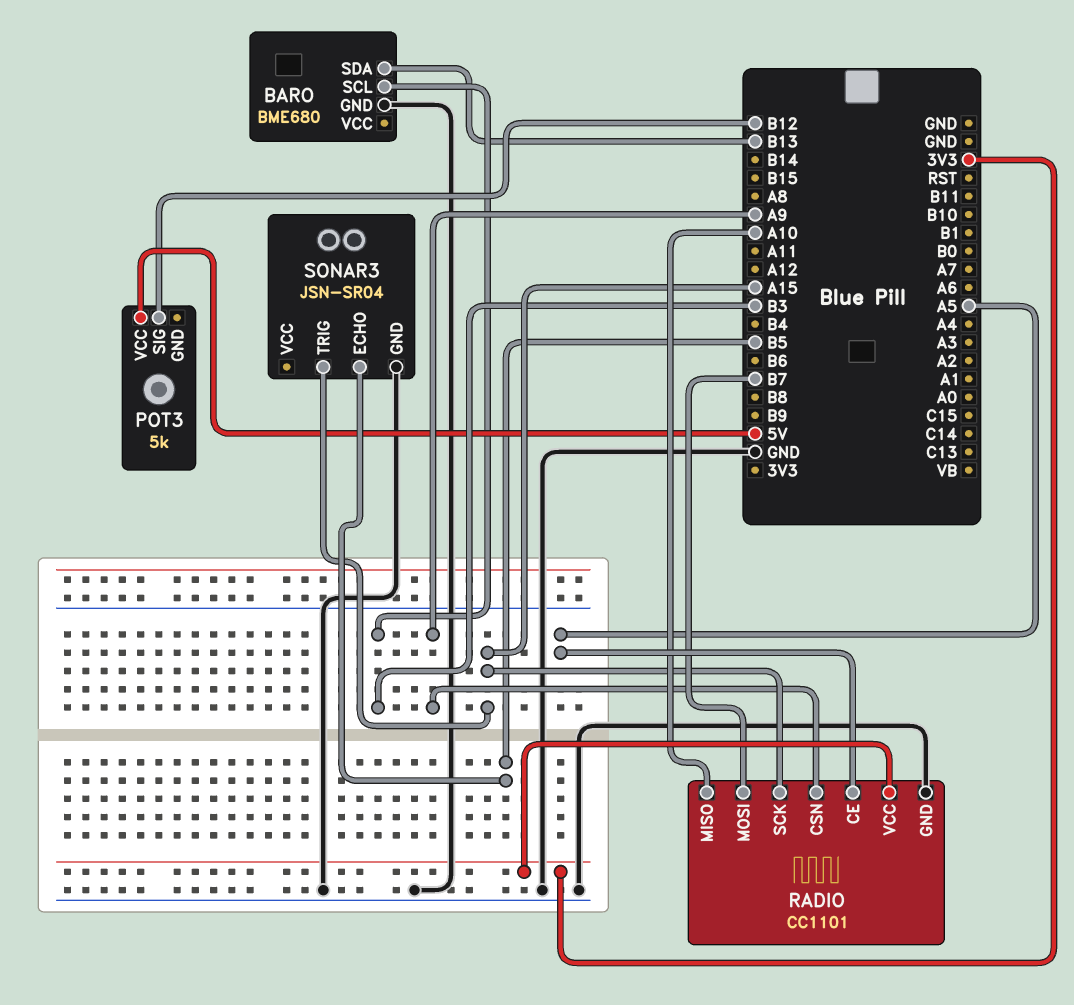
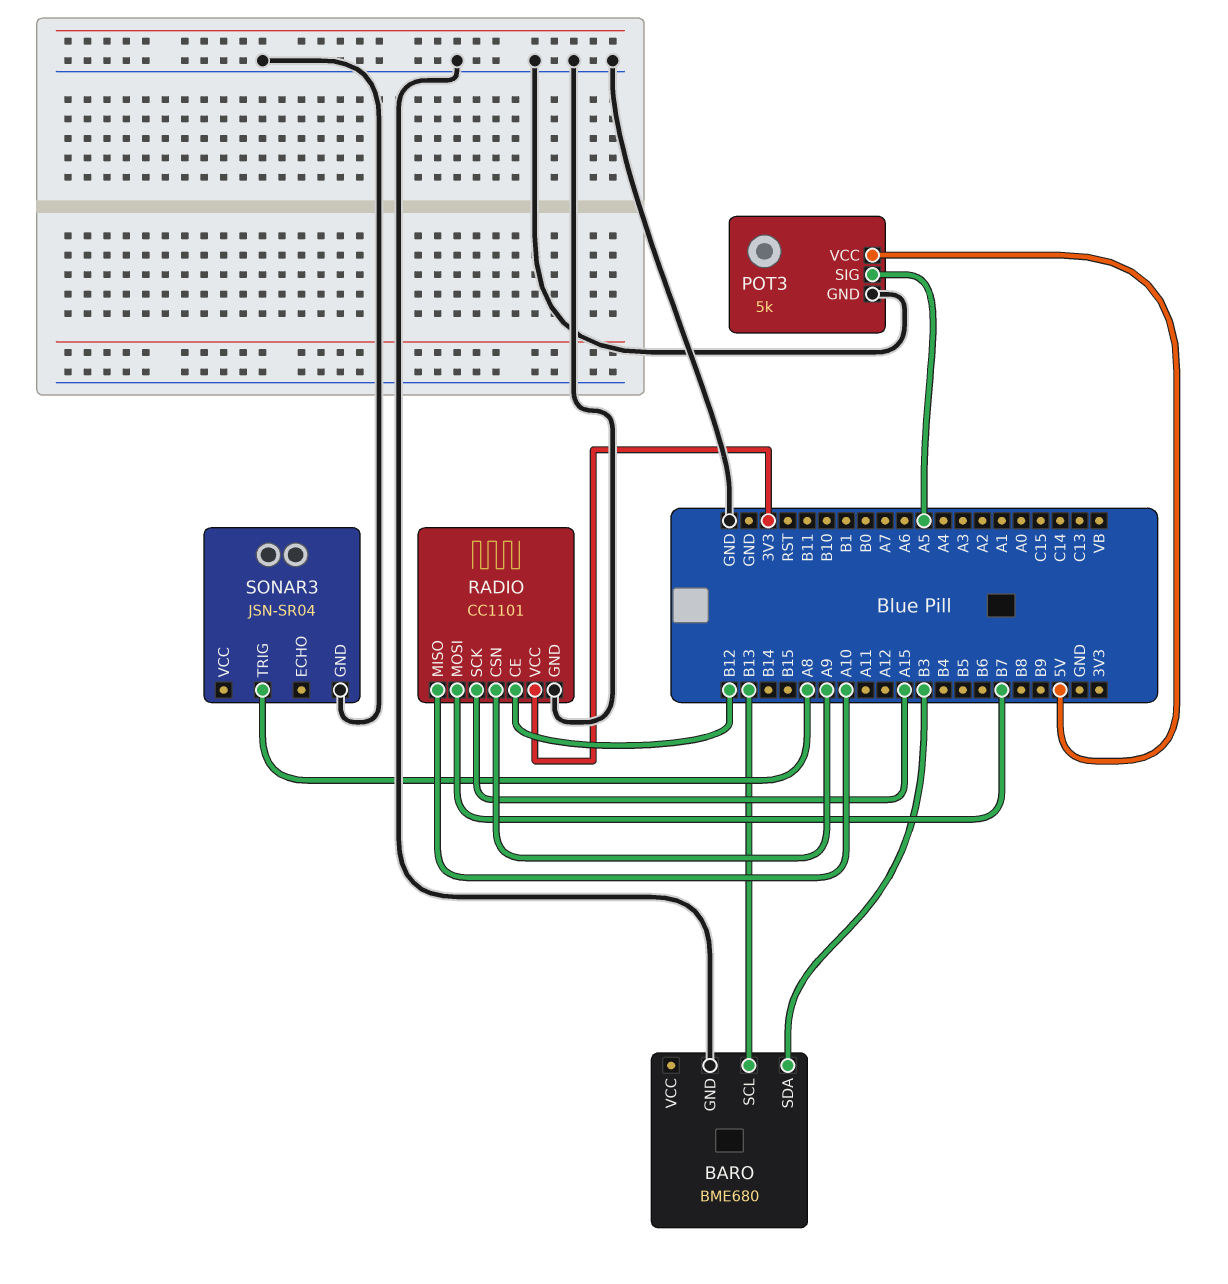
BARO pin SCL: B3 -> B13
BARO pin SDA: B13 -> B3
POT3 pin GND: none -> GND
POT3 pin SIG: B12 -> A5
RADIO pin CE: A5 -> B12
SONAR3 pin ECHO: B5 -> none
SONAR3 pin TRIG: A15 -> A8

